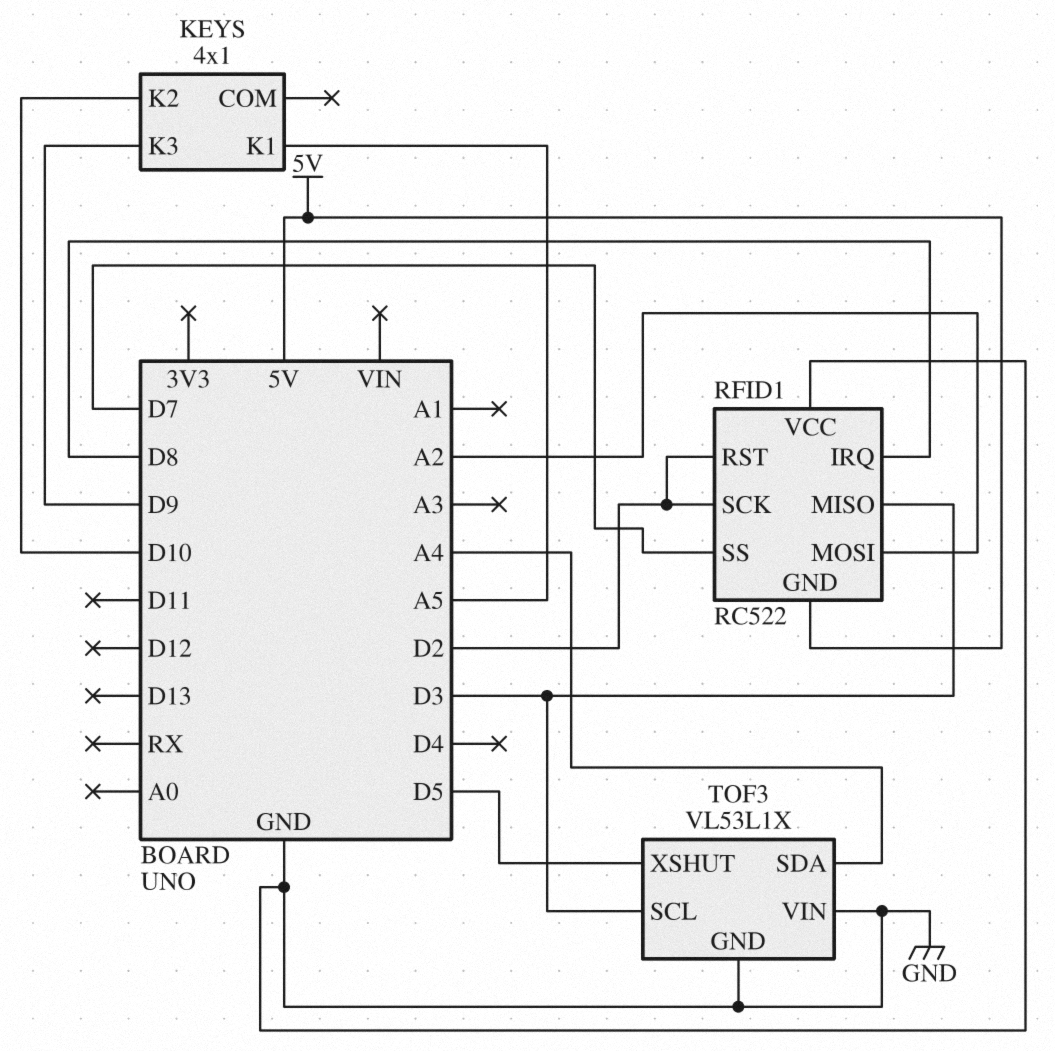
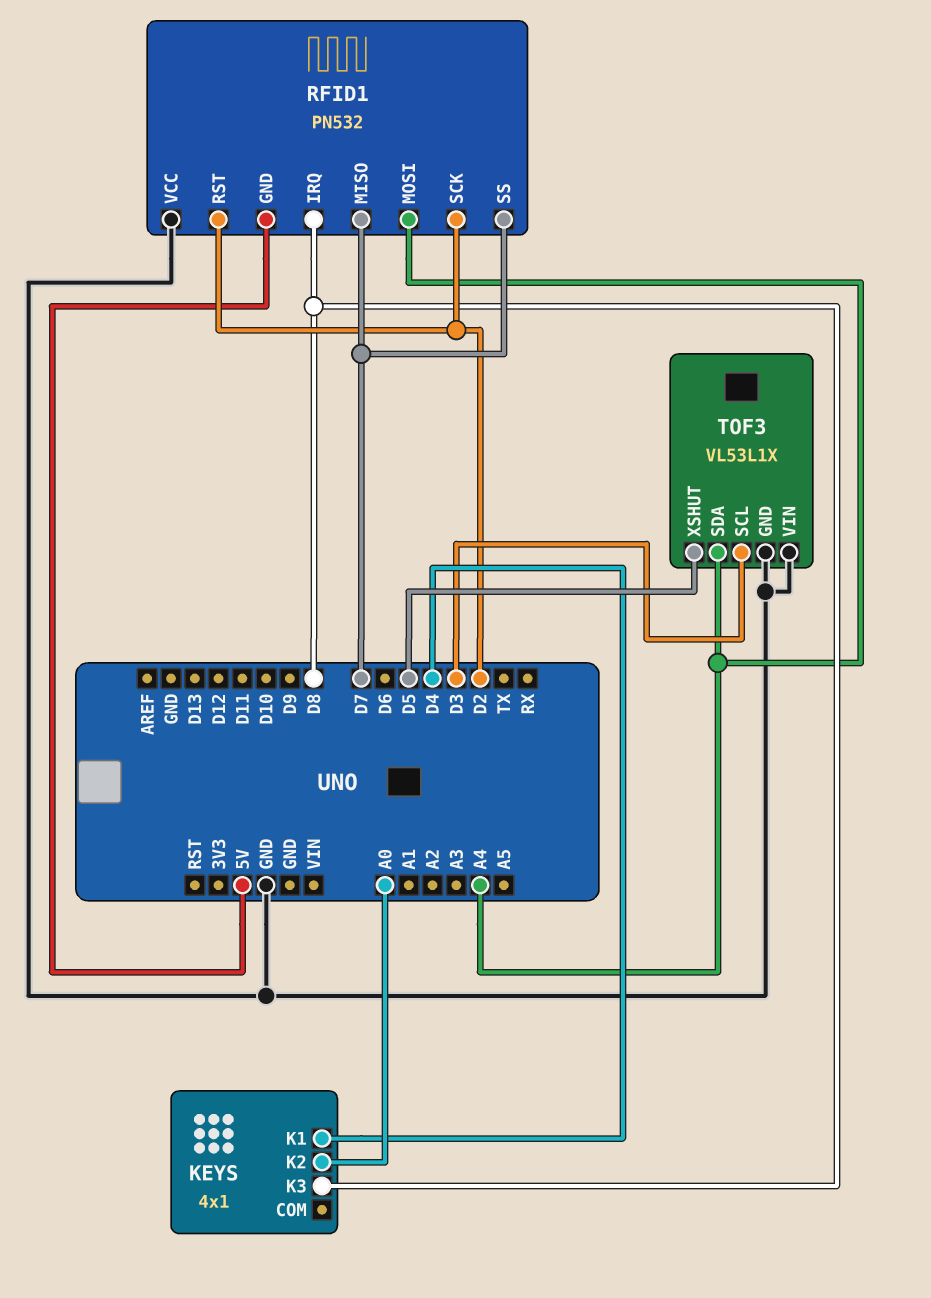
KEYS pin K1: A5 -> D4
KEYS pin K2: D10 -> A0
KEYS pin K3: D9 -> D8
RFID1: RC522 -> PN532
RFID1 pin MISO: D3 -> D7
RFID1 pin MOSI: A2 -> A4

